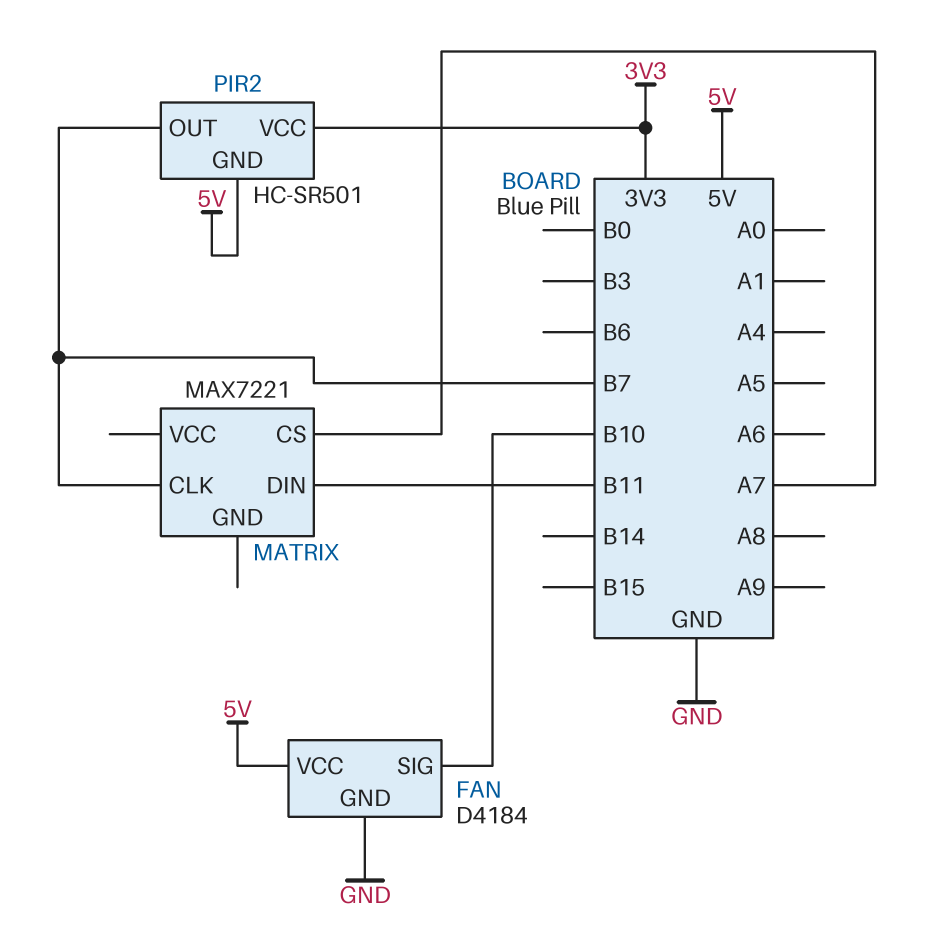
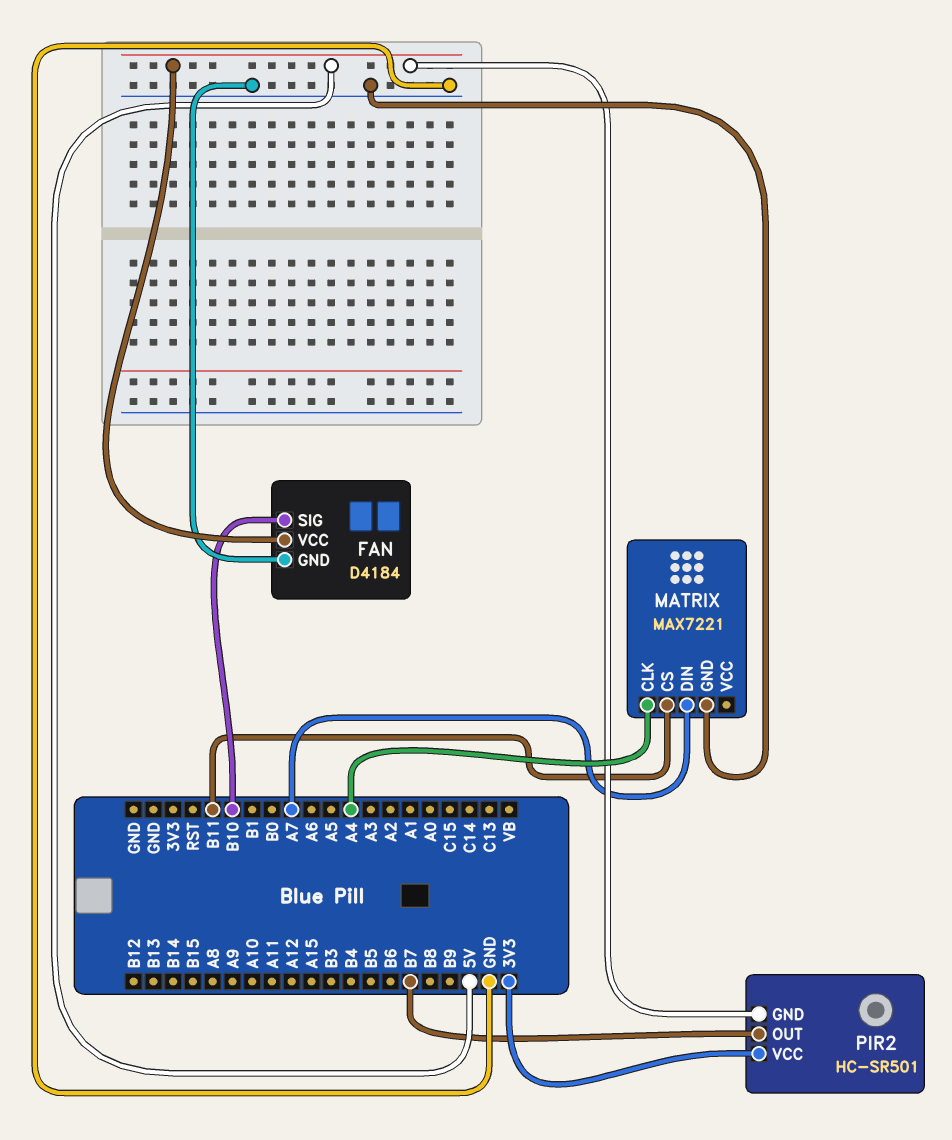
MATRIX pin CLK: B7 -> A4
MATRIX pin CS: A7 -> B11
MATRIX pin DIN: B11 -> A7
MATRIX pin GND: none -> GND

